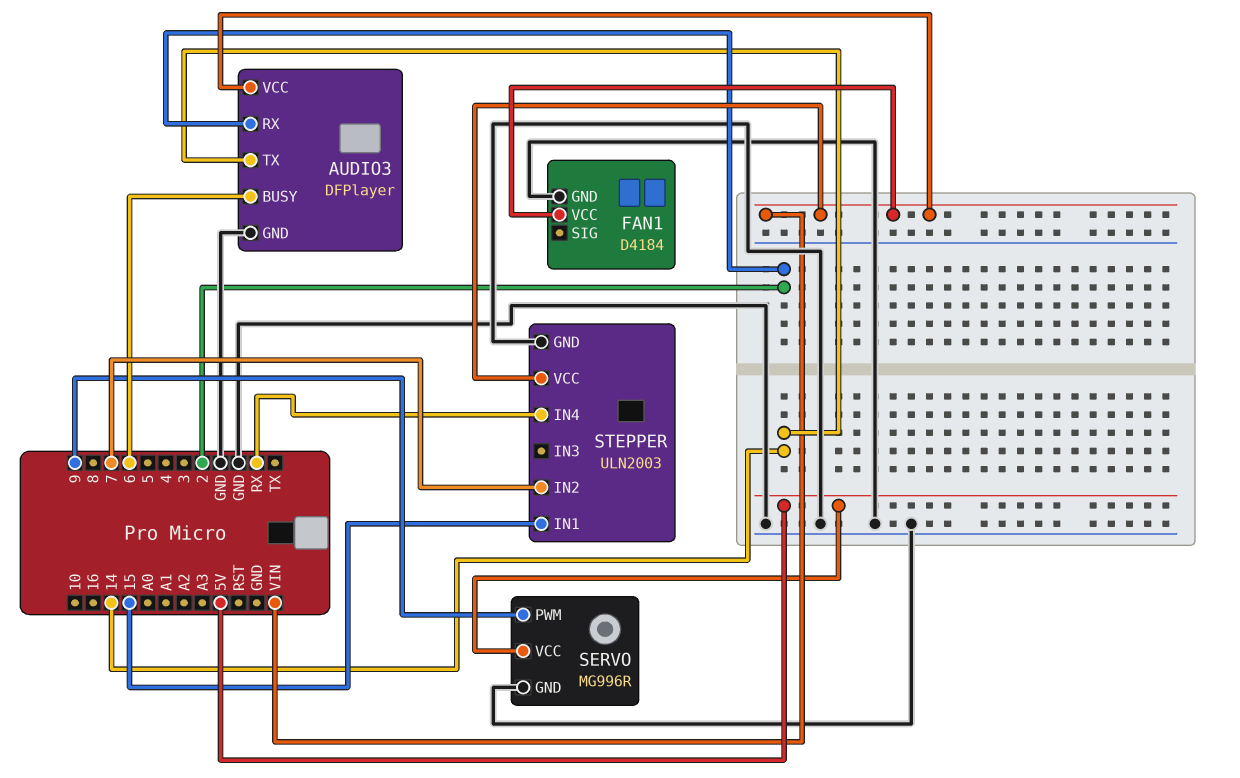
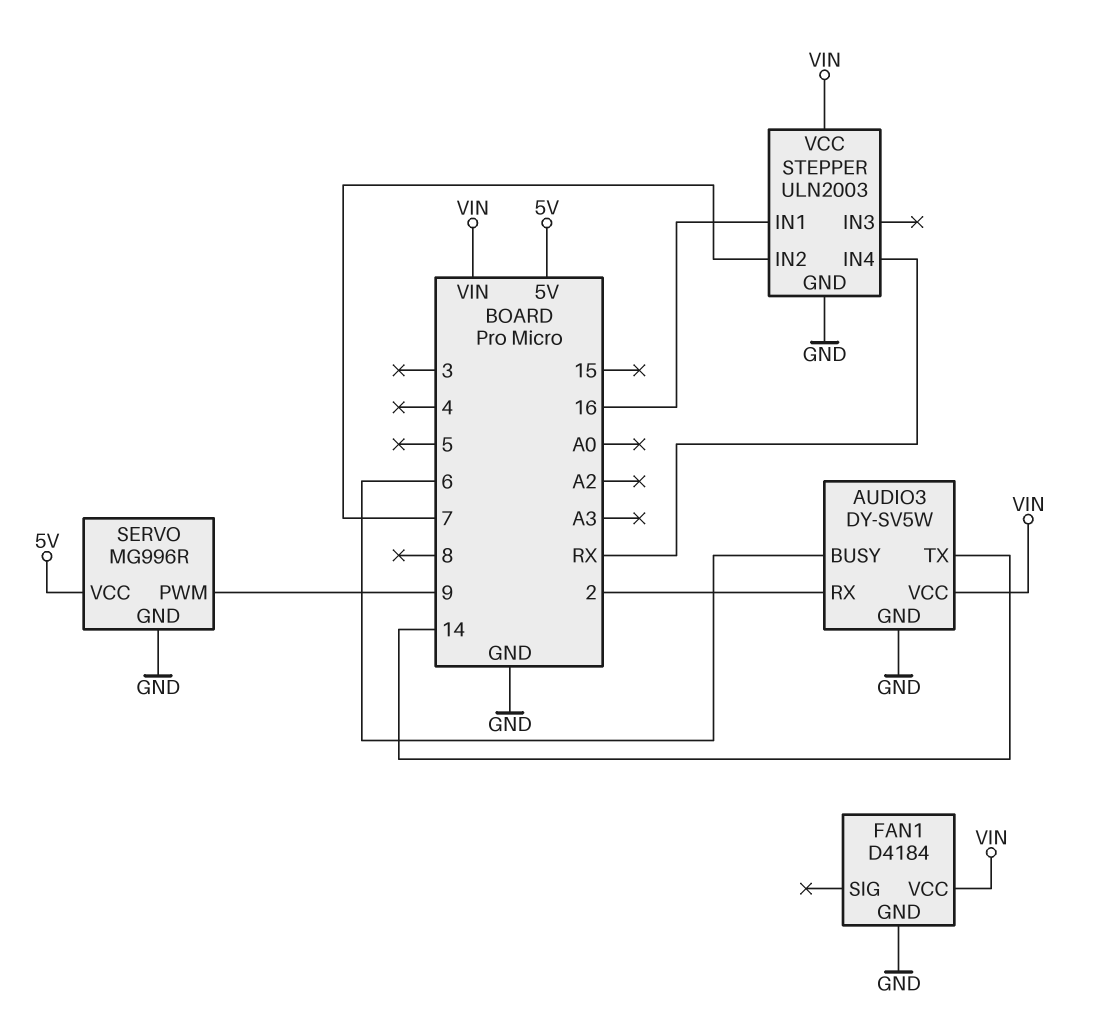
AUDIO3: DFPlayer -> DY-SV5W
STEPPER pin IN1: 15 -> 16

